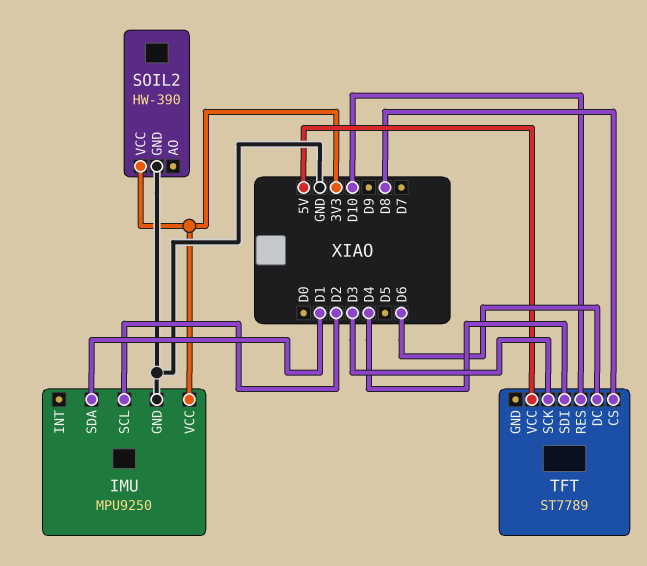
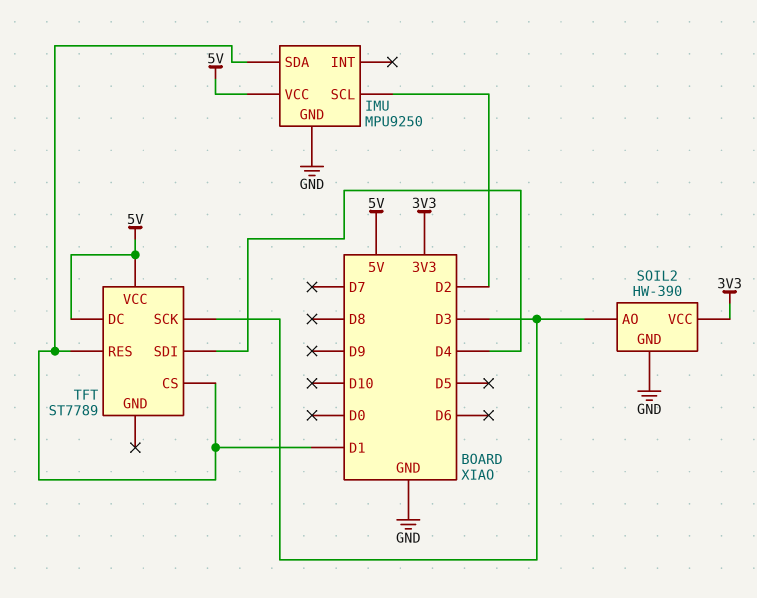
IMU pin VCC: 3V3 -> 5V
SOIL2 pin AO: none -> D3
TFT pin CS: D8 -> D1
TFT pin DC: D6 -> 5V
TFT pin RES: D10 -> D1

